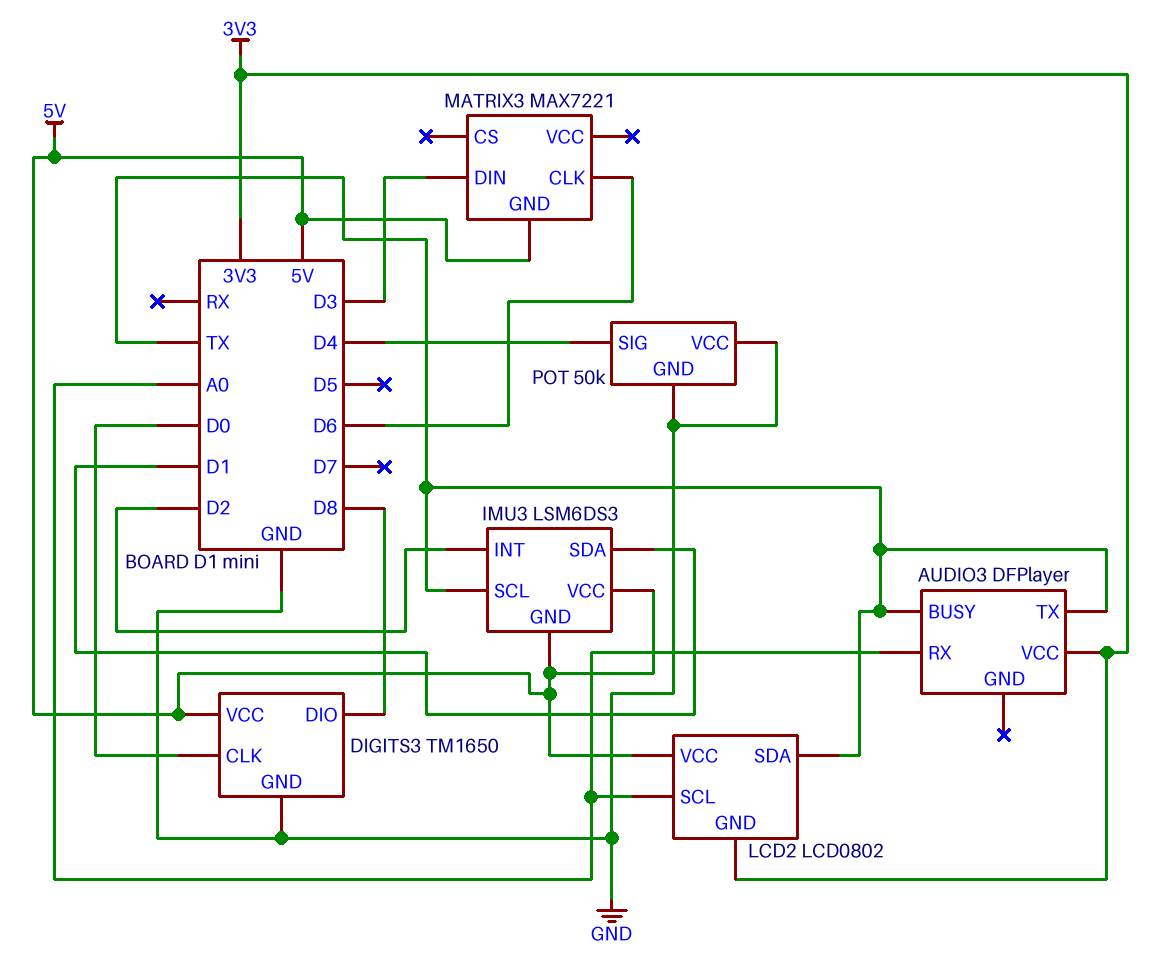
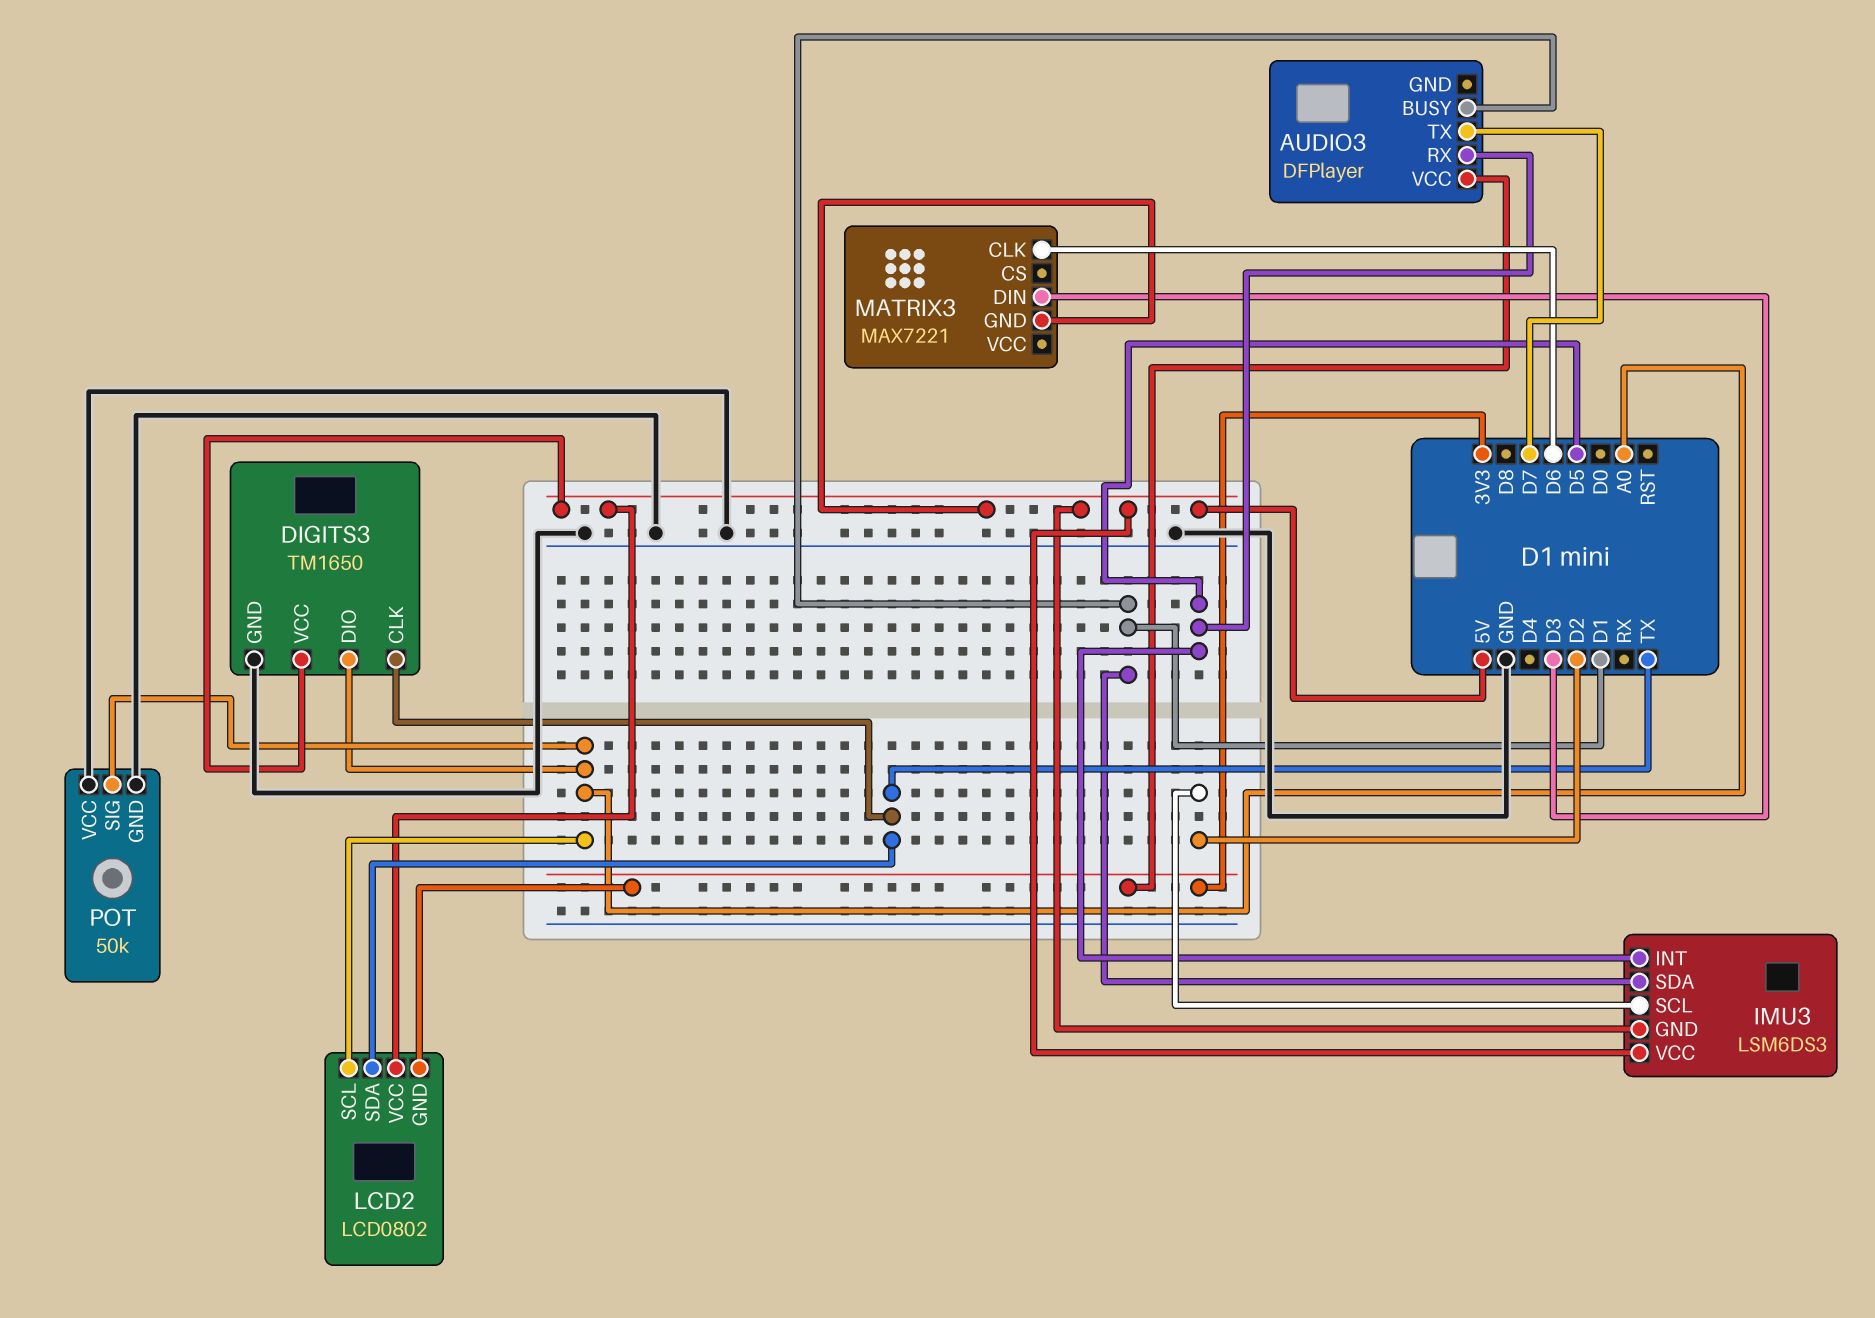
AUDIO3 pin BUSY: TX -> D1
AUDIO3 pin RX: A0 -> D5
AUDIO3 pin TX: TX -> D7
DIGITS3 pin CLK: D0 -> TX
DIGITS3 pin DIO: D8 -> A0
IMU3 pin INT: D2 -> D5
IMU3 pin SCL: TX -> D2
POT pin SIG: D4 -> A0

